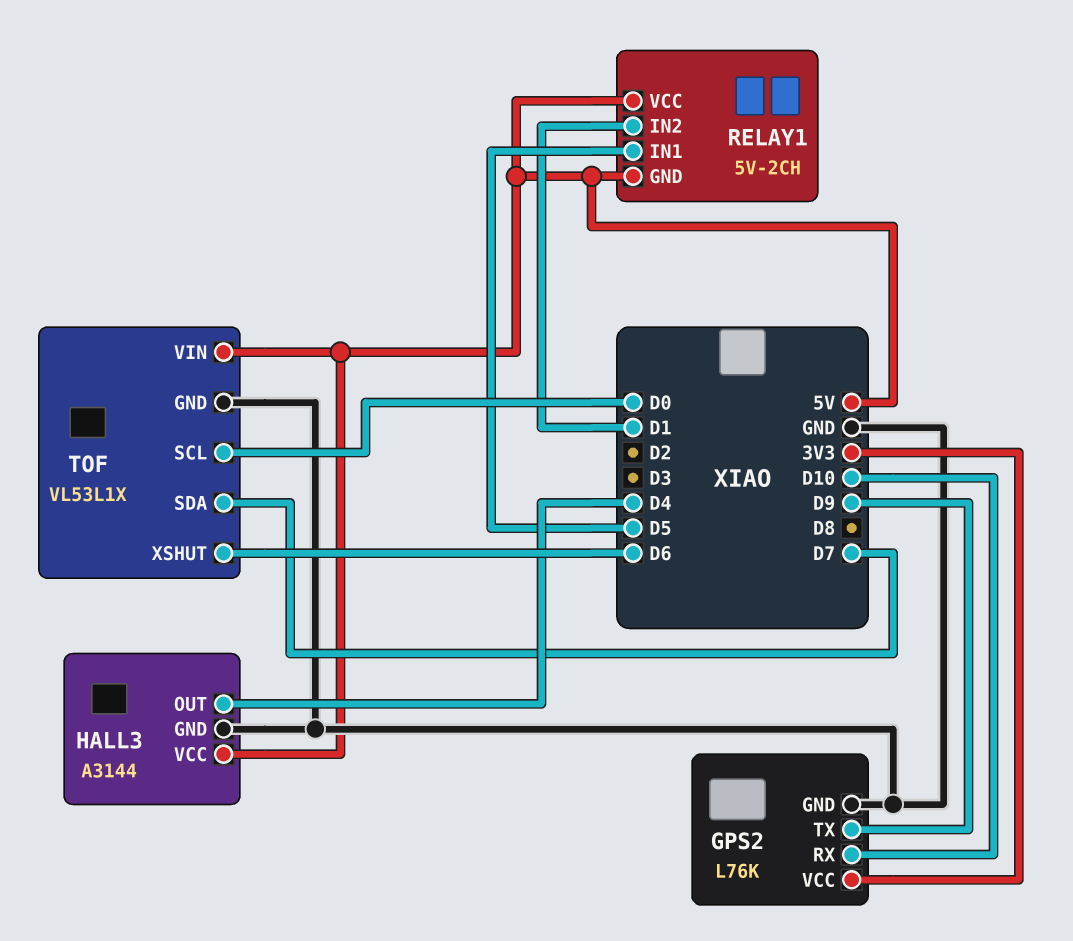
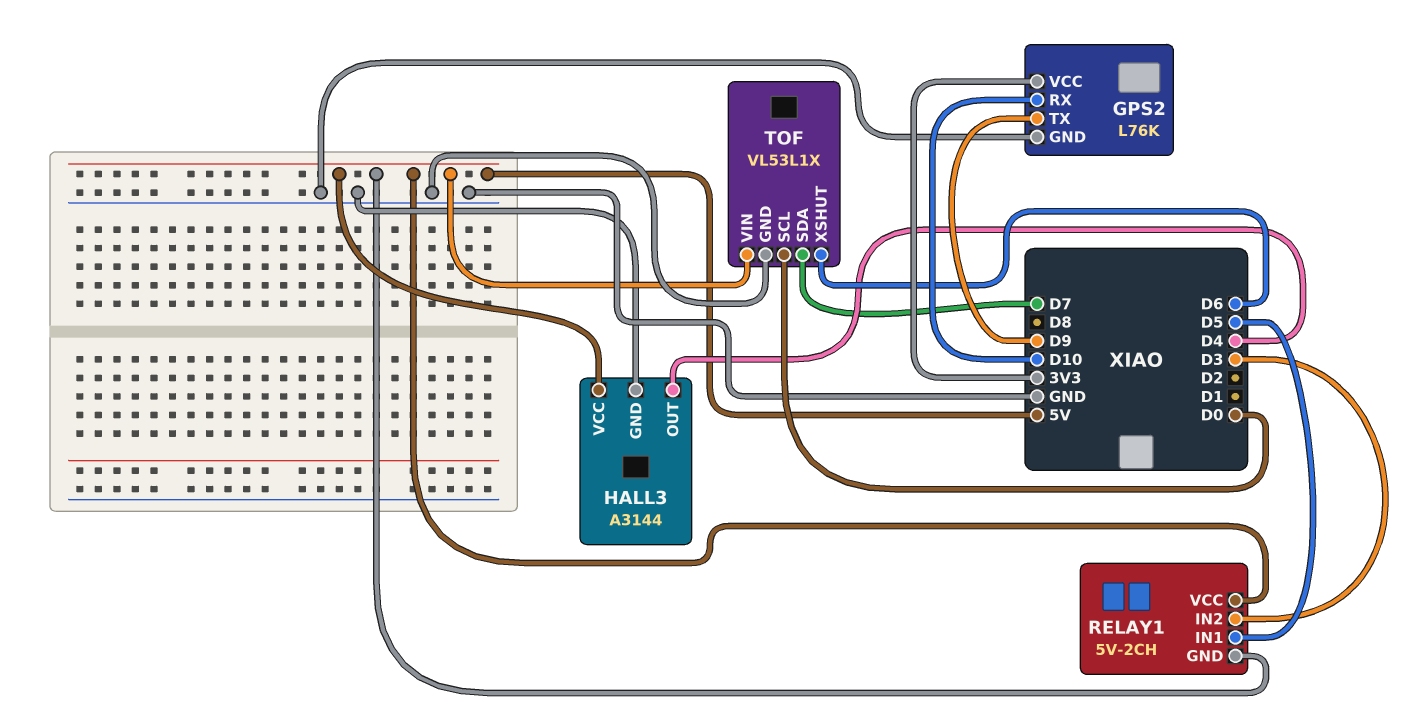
RELAY1 pin IN2: D1 -> D3

